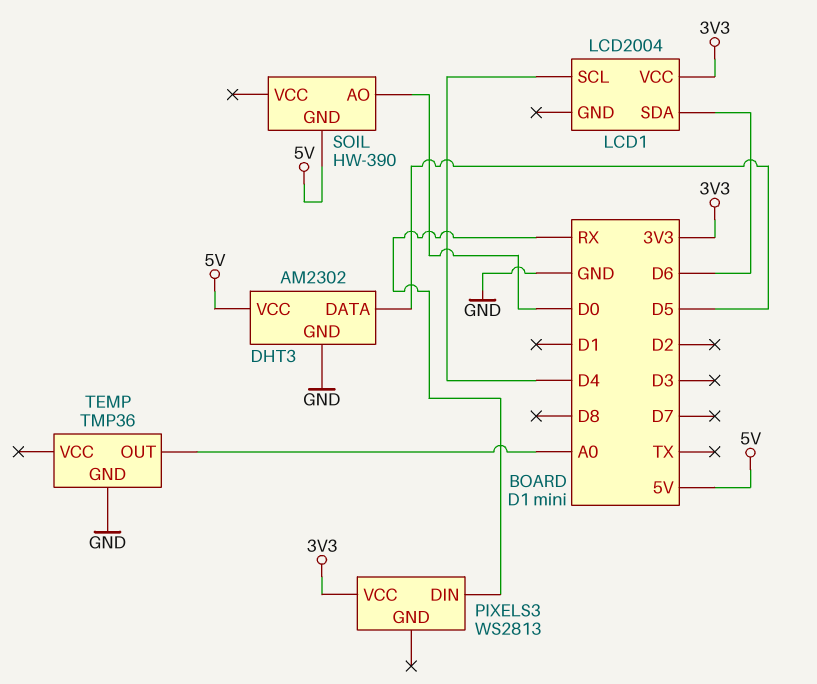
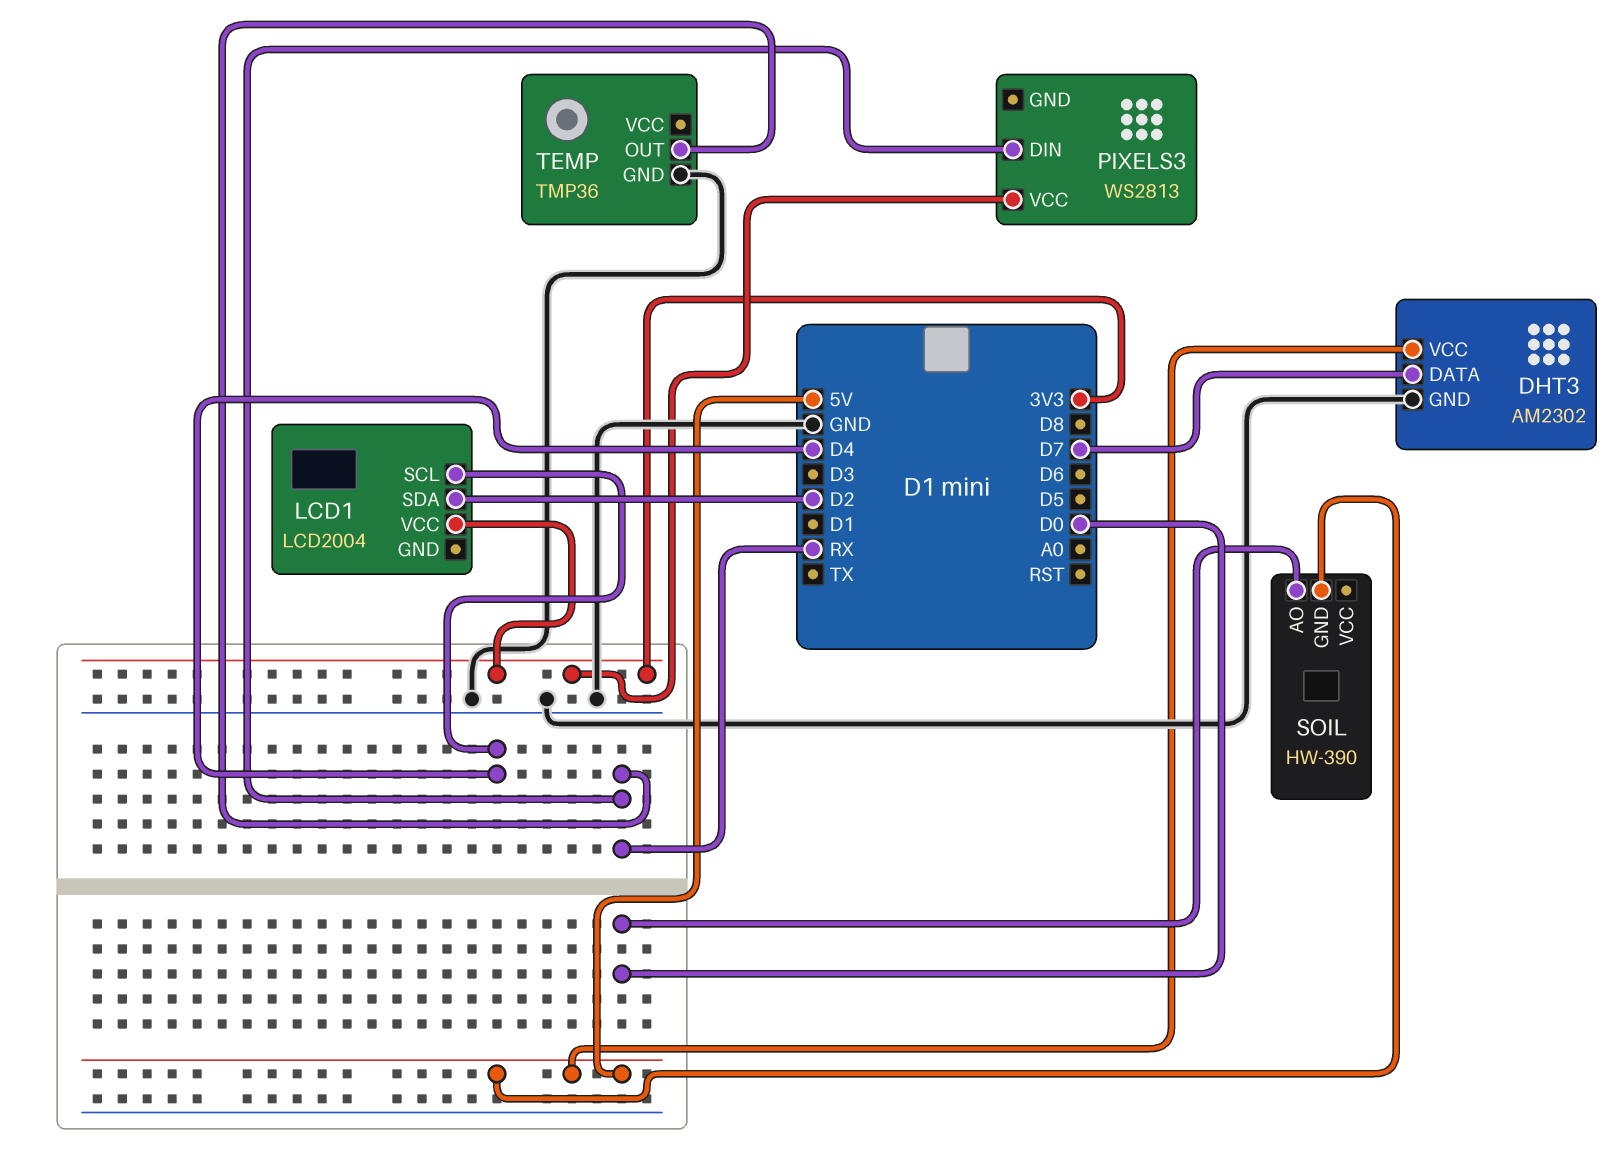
DHT3 pin DATA: D5 -> D7
LCD1 pin SDA: D6 -> D2
TEMP pin OUT: A0 -> RX

